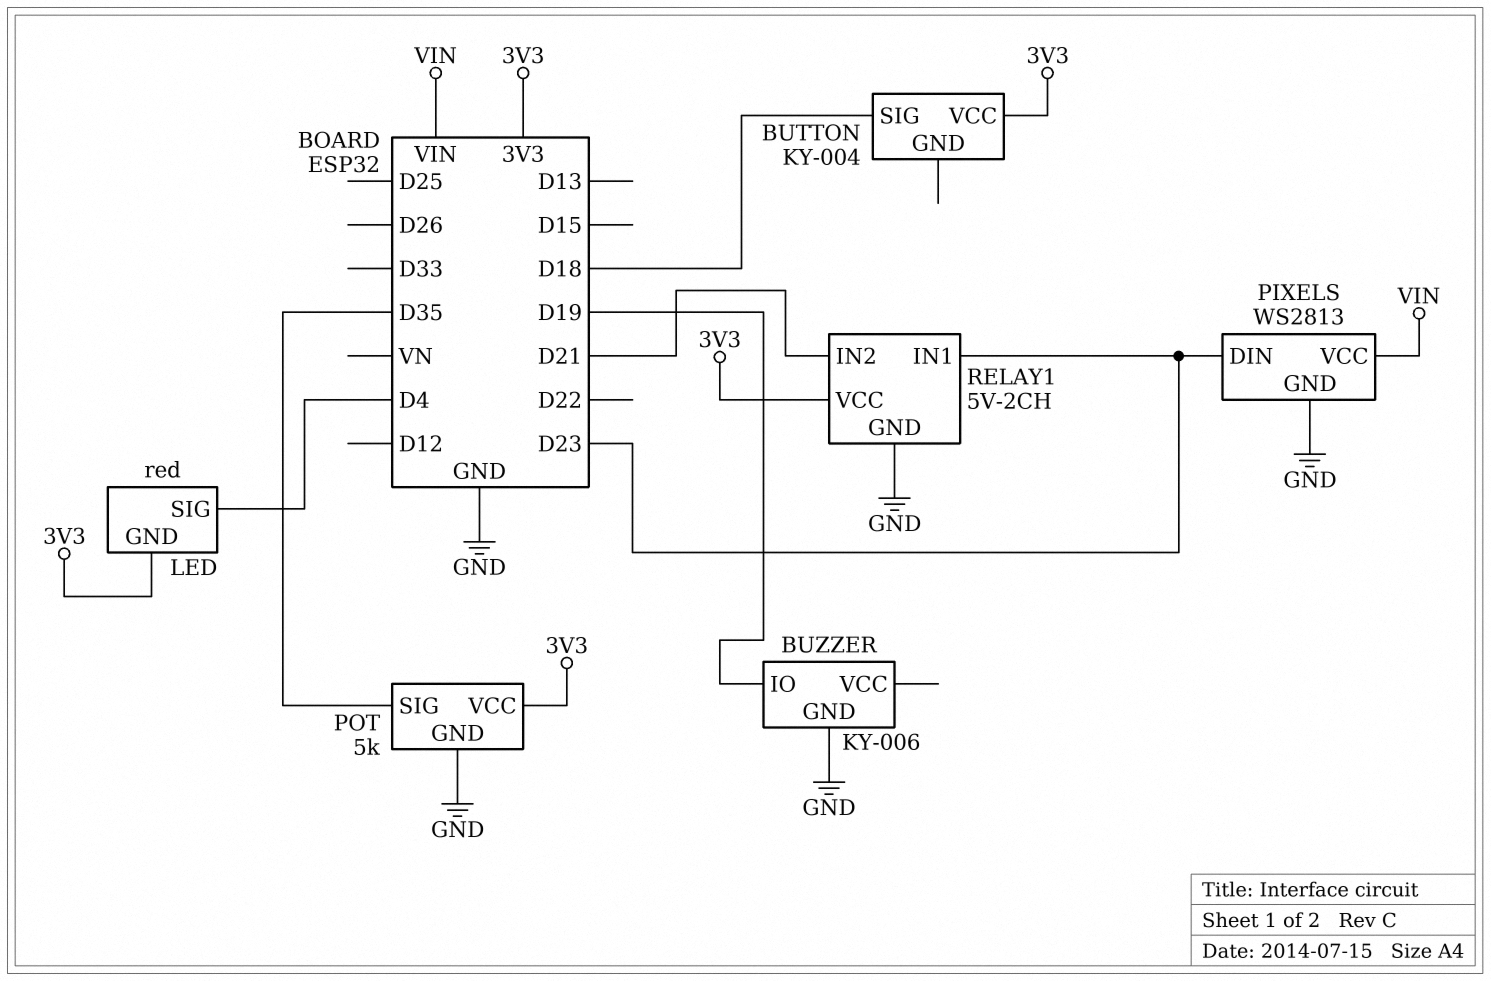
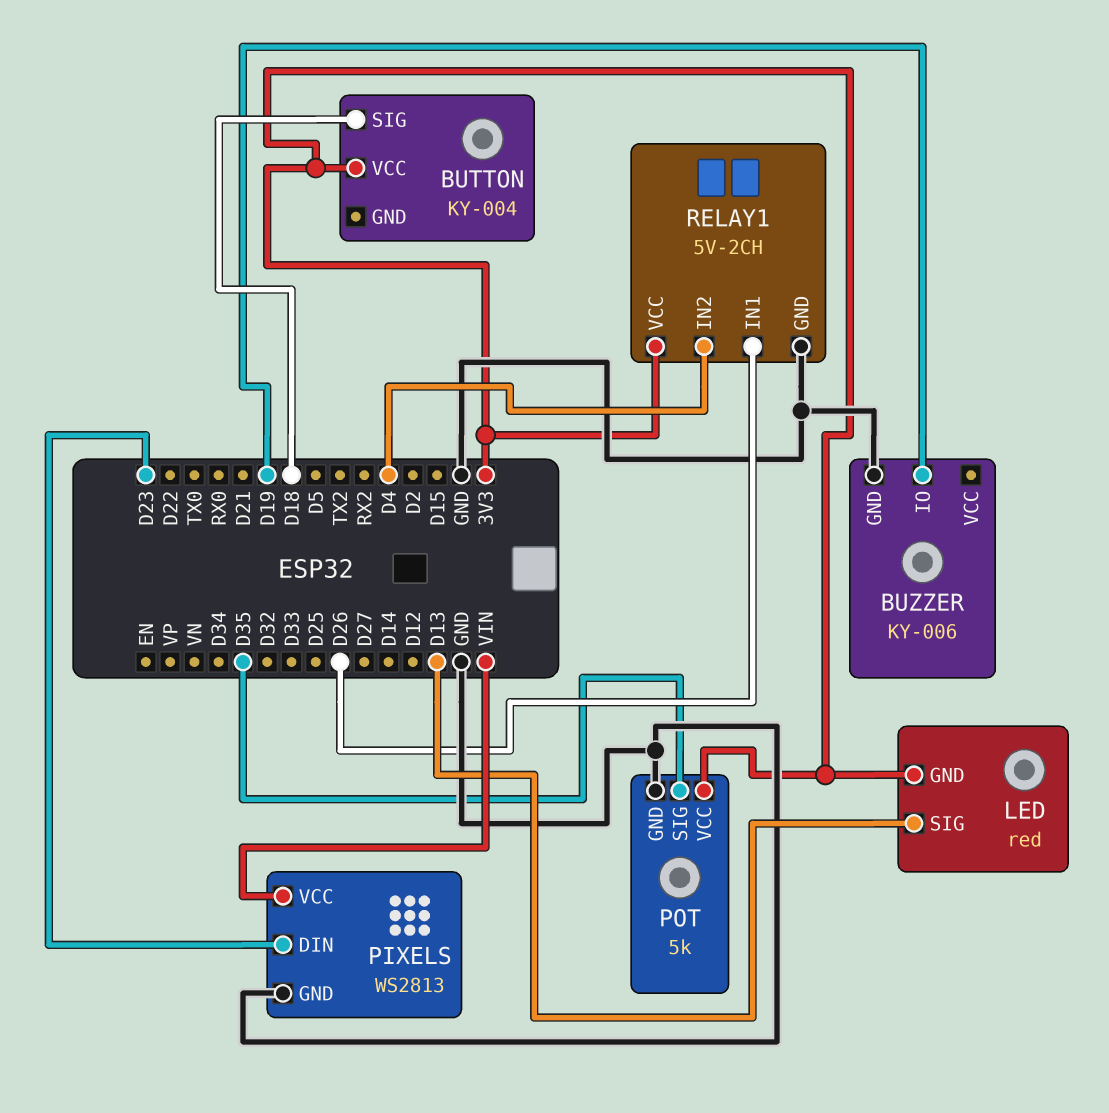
LED pin SIG: D4 -> D13
RELAY1 pin IN1: D23 -> D26
RELAY1 pin IN2: D21 -> D4

